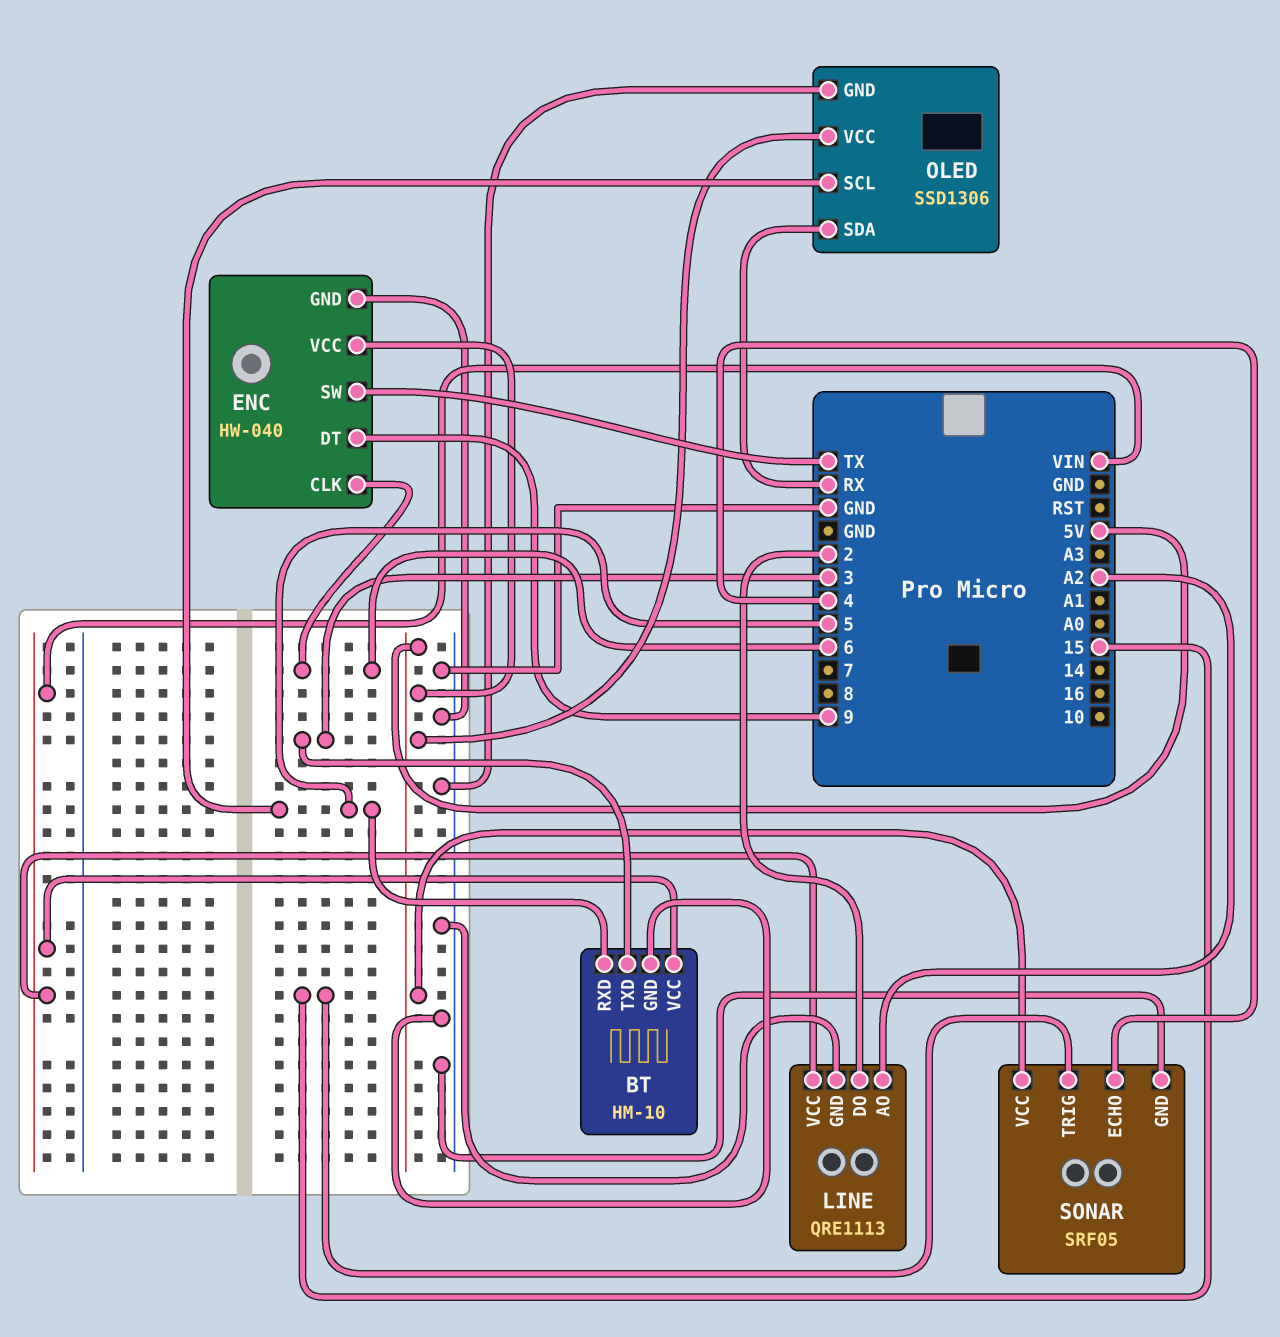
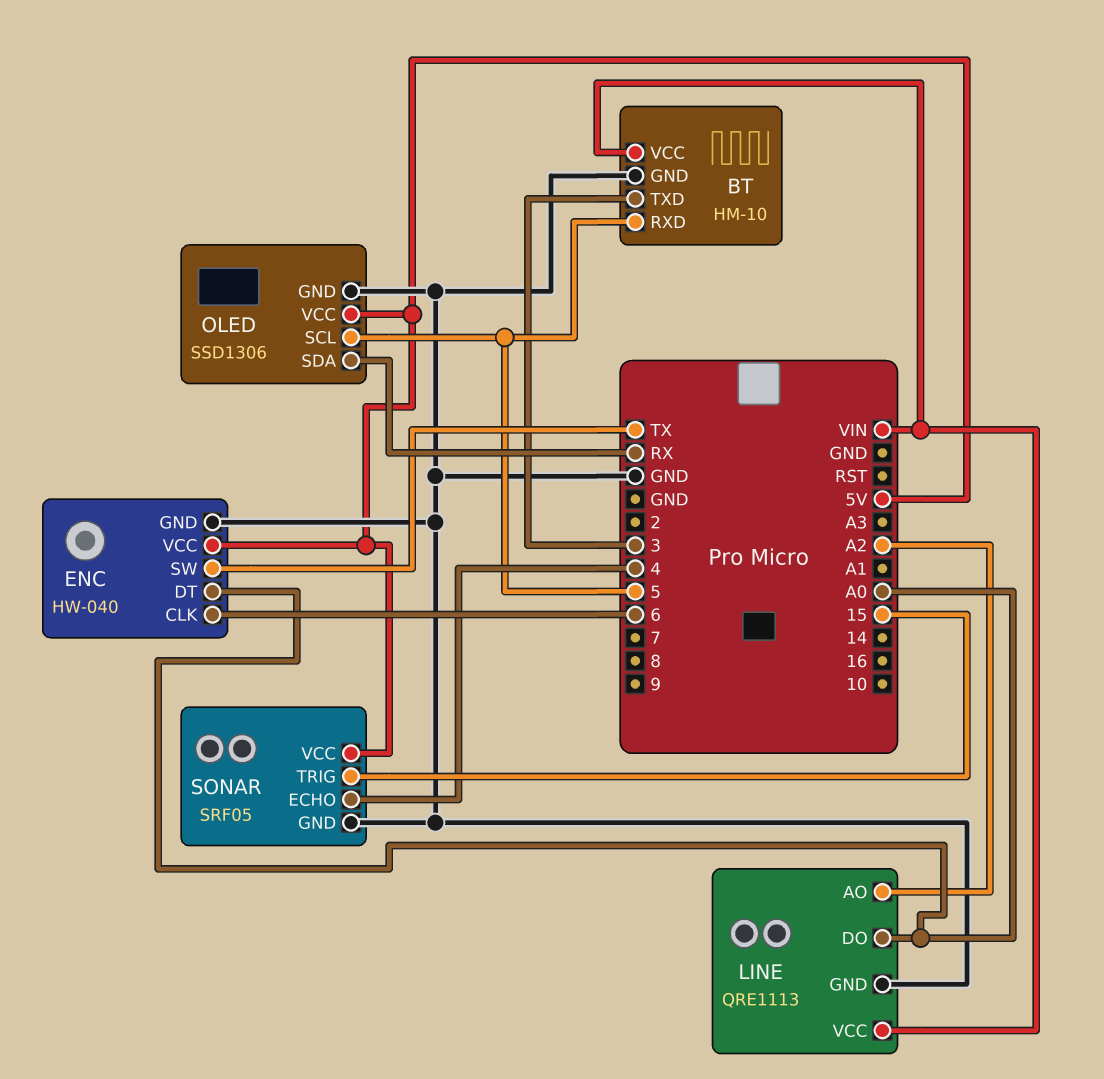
ENC pin DT: 9 -> A0
LINE pin DO: 2 -> A0

